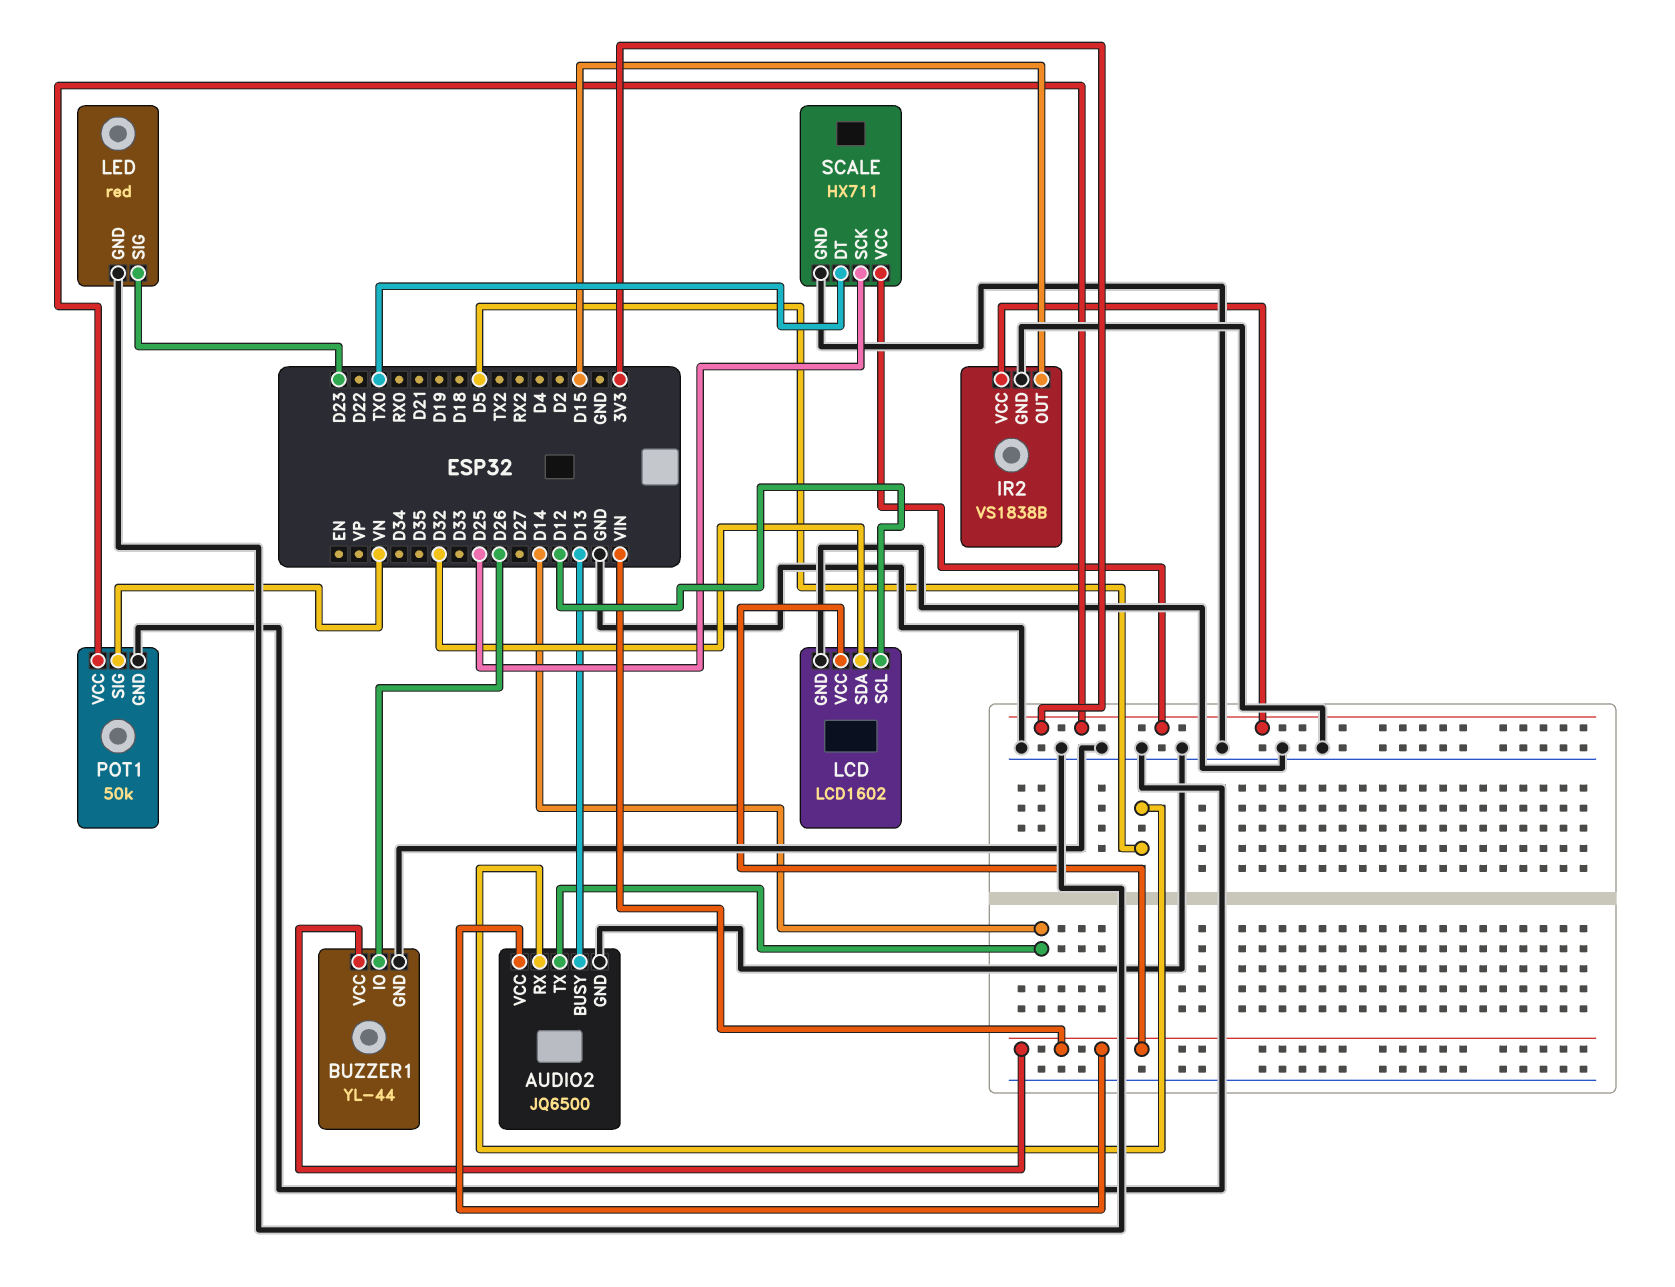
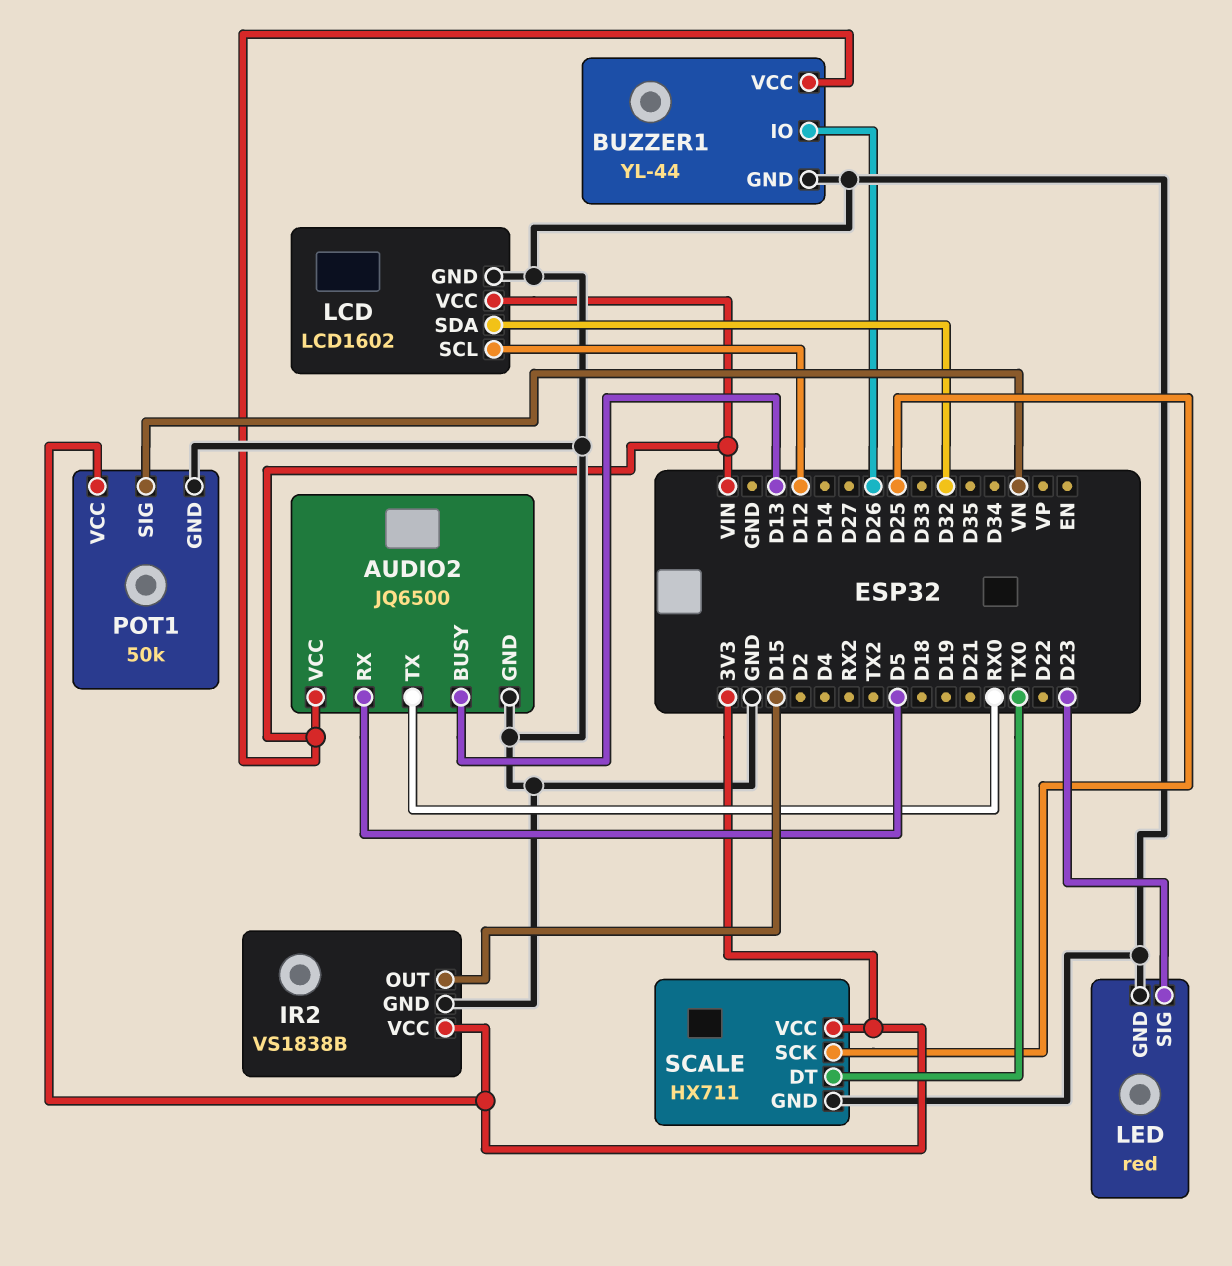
AUDIO2 pin TX: D14 -> RX0

